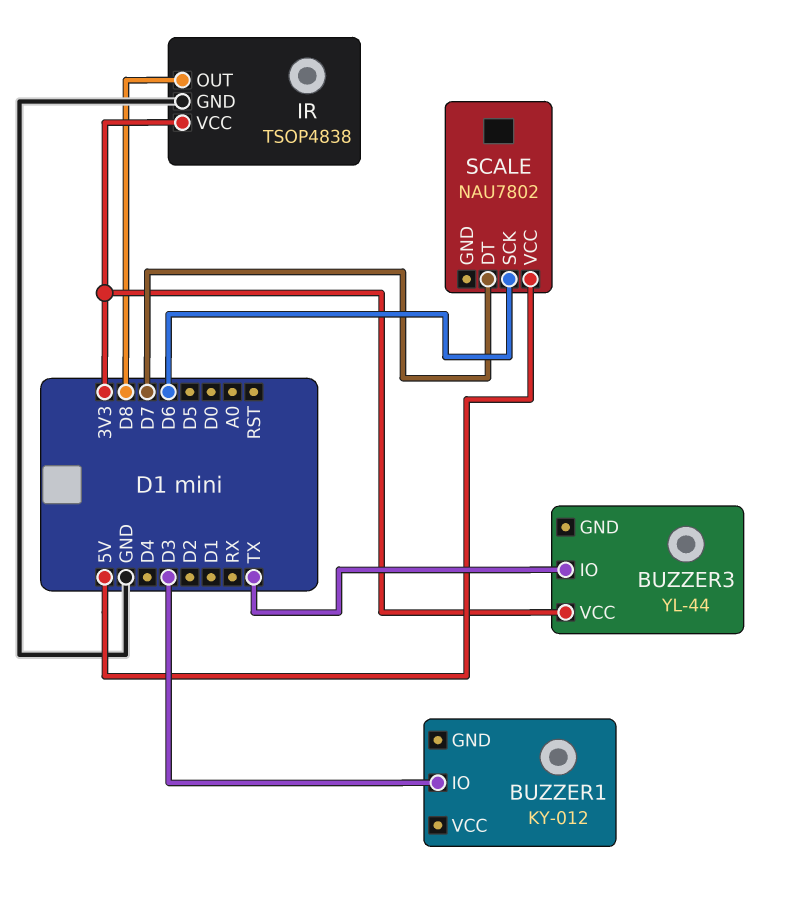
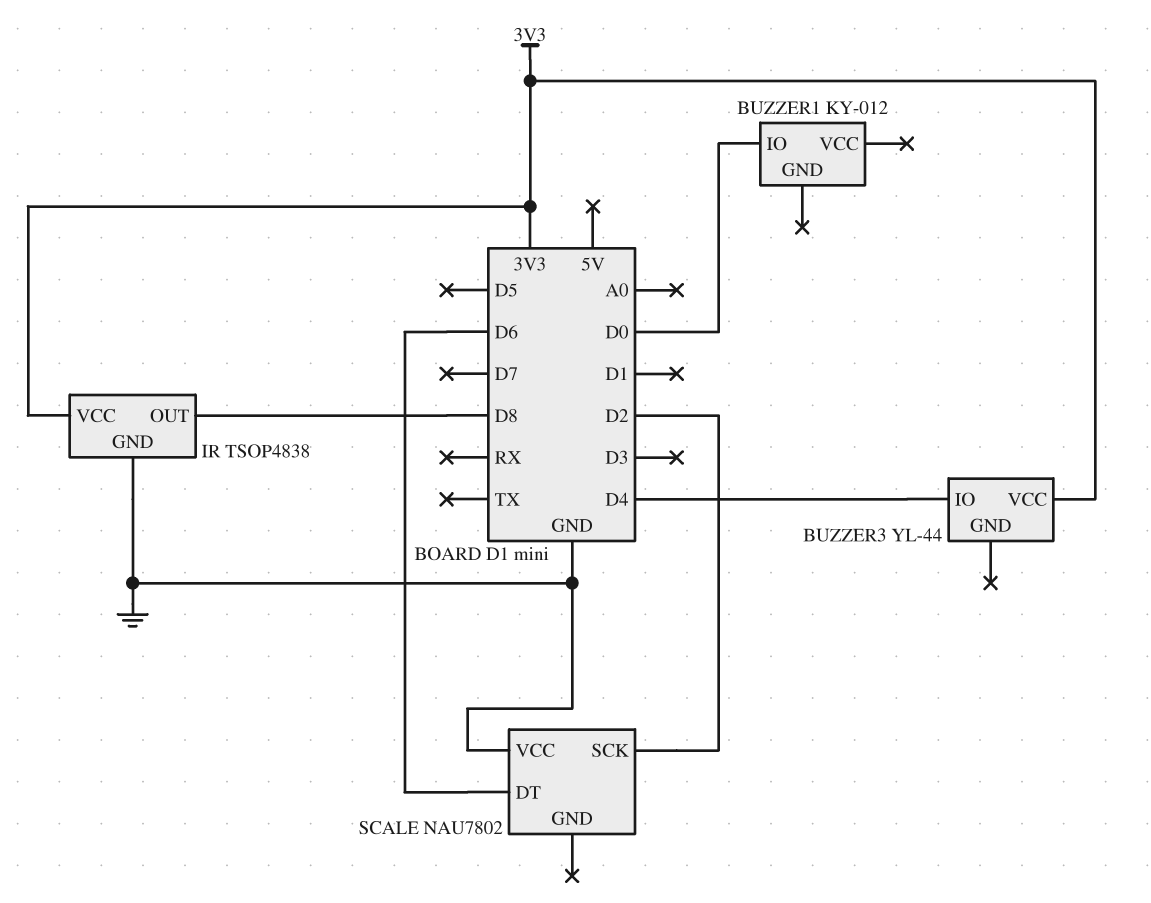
BUZZER1 pin IO: D3 -> D0
BUZZER3 pin IO: TX -> D4
SCALE pin DT: D7 -> D6
SCALE pin SCK: D6 -> D2
SCALE pin VCC: 5V -> GND

